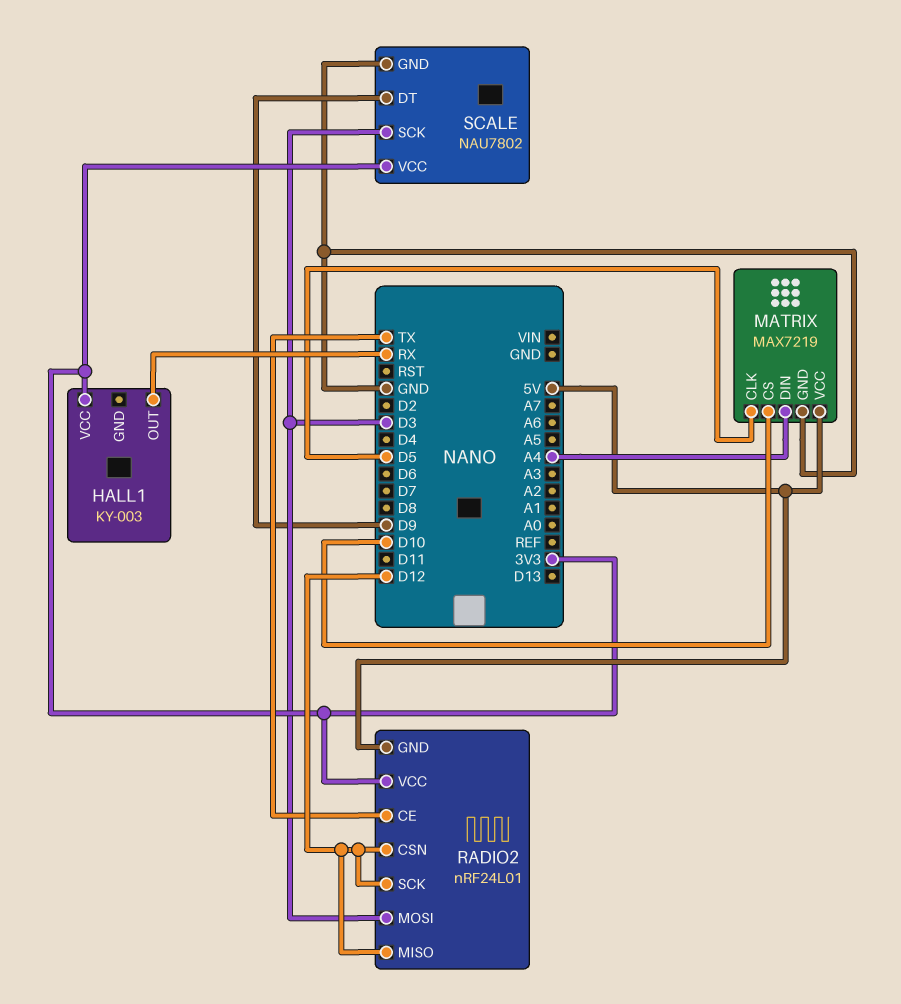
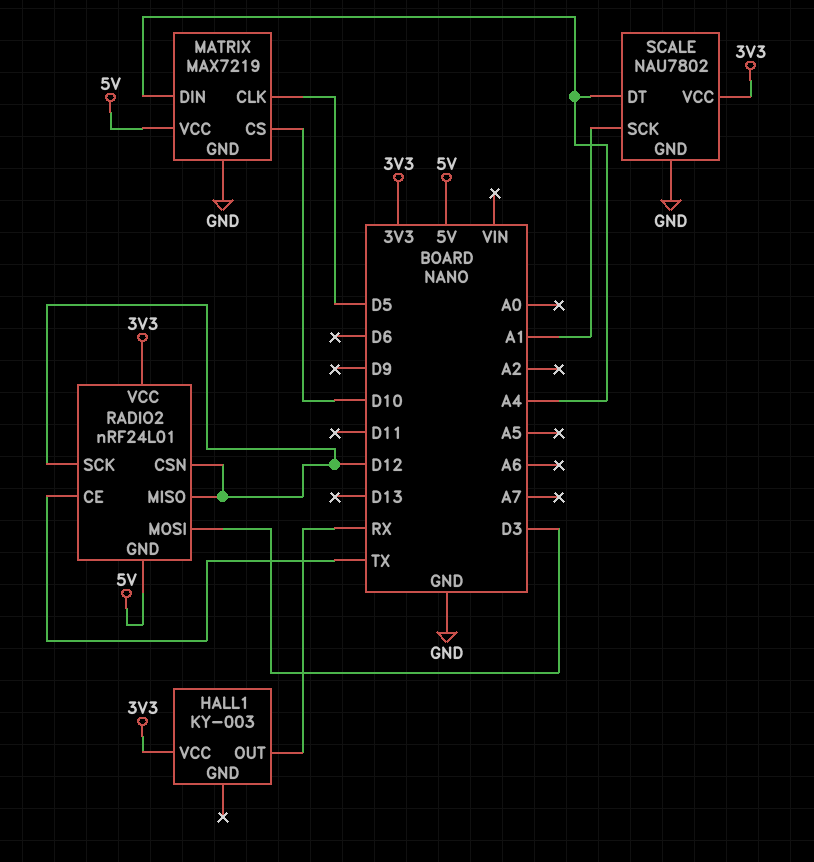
SCALE pin DT: D9 -> A4
SCALE pin SCK: D3 -> A1

